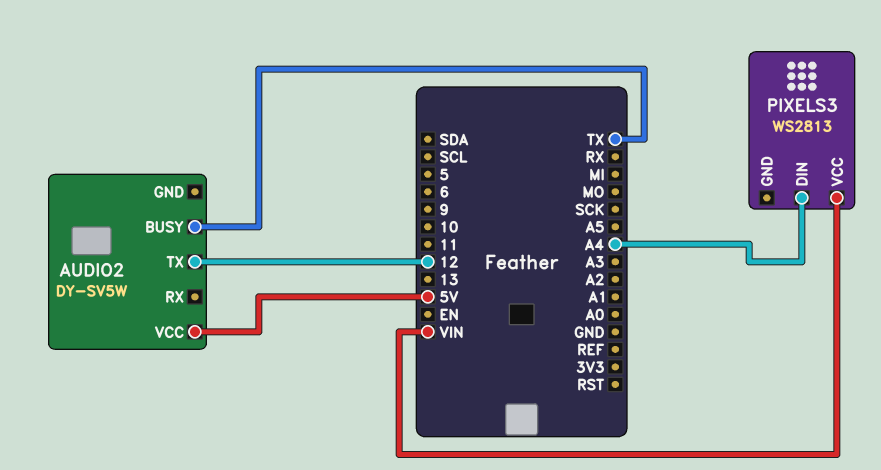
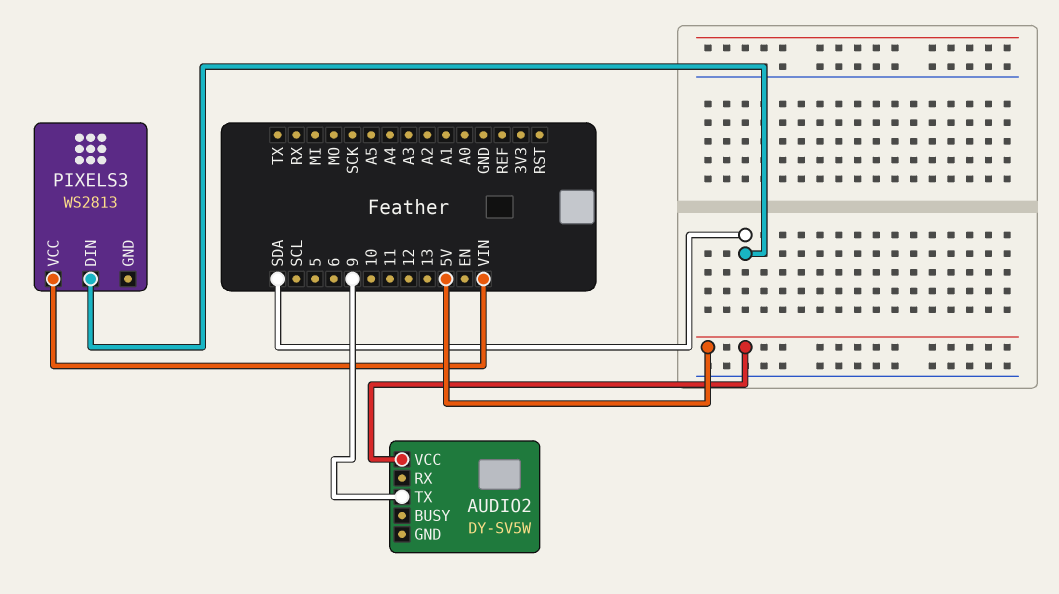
AUDIO2 pin BUSY: TX -> none
AUDIO2 pin TX: 12 -> 9
PIXELS3 pin DIN: A4 -> SDA

